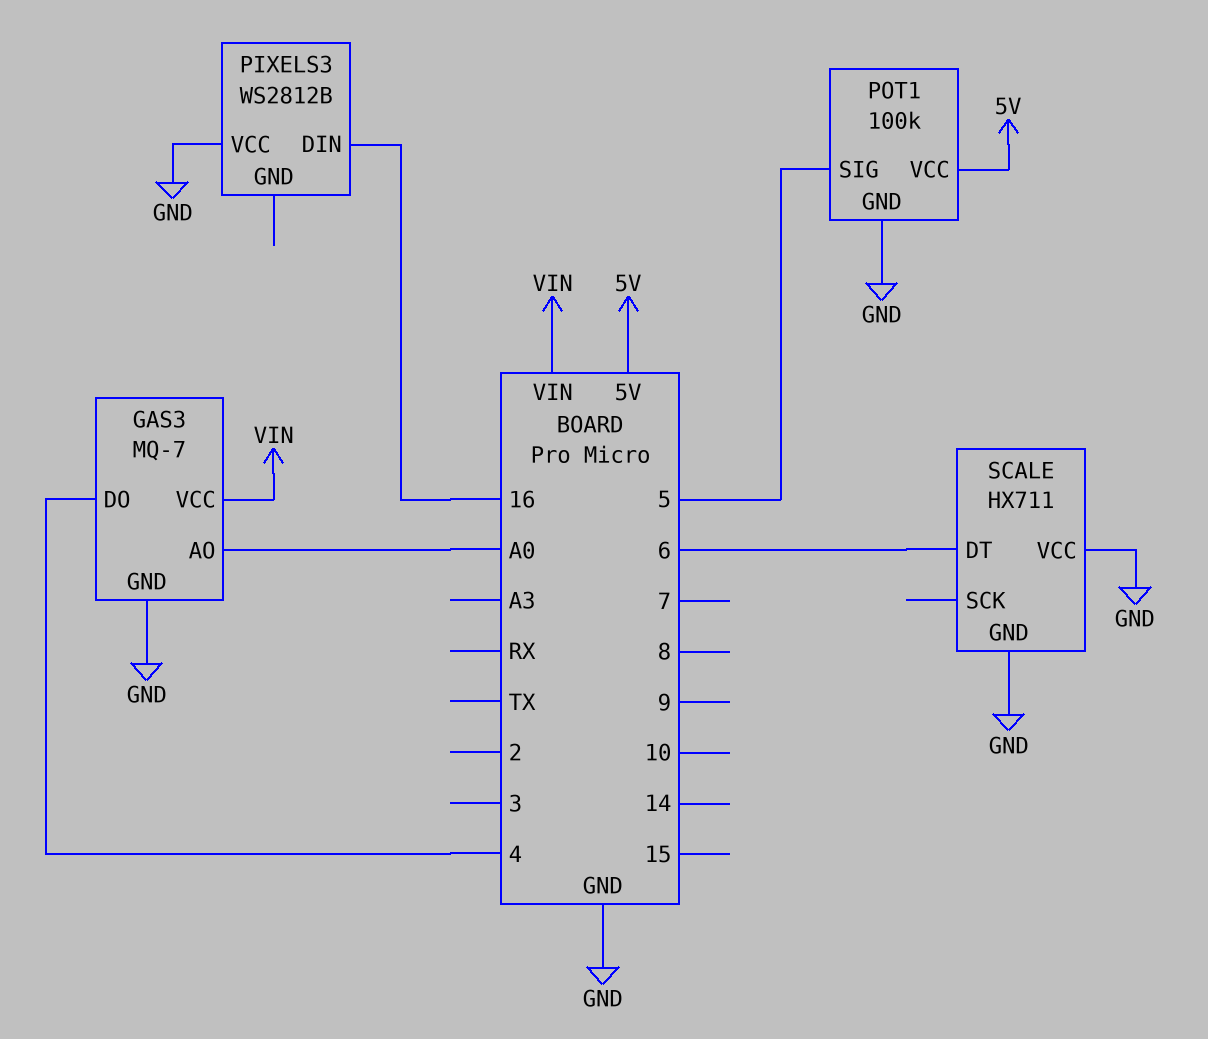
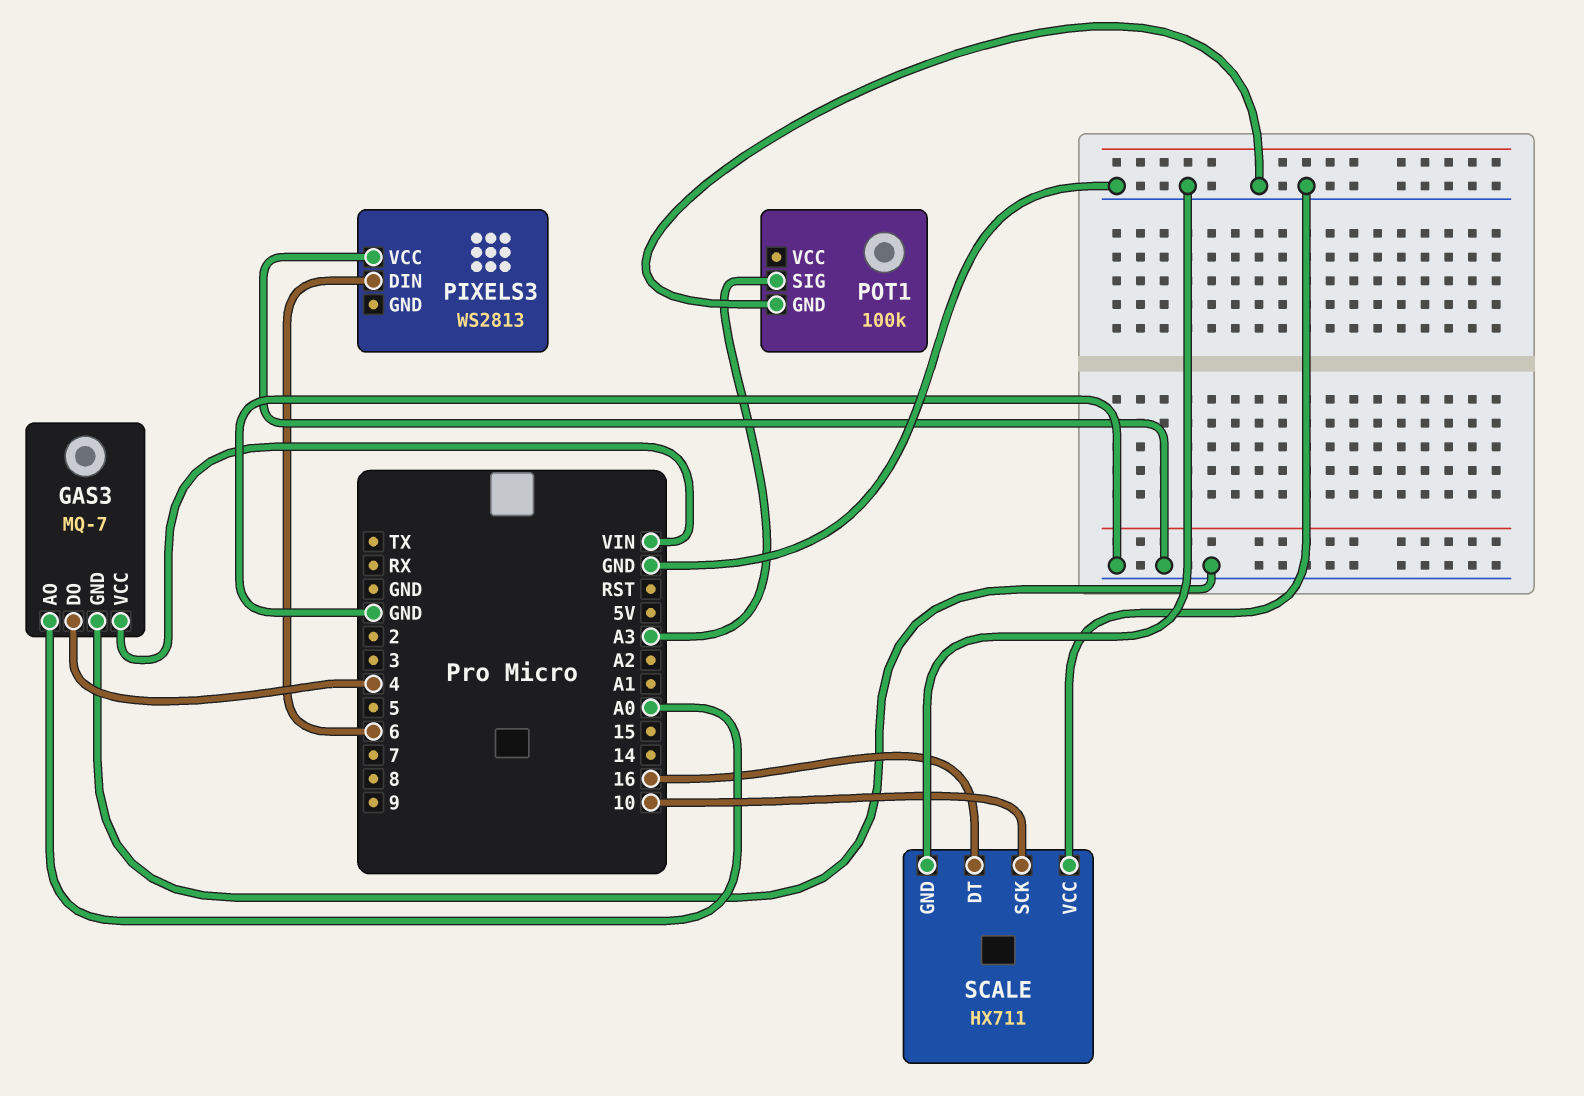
PIXELS3: WS2812B -> WS2813
PIXELS3 pin DIN: 16 -> 6
POT1 pin SIG: 5 -> A3
POT1 pin VCC: 5V -> none
SCALE pin DT: 6 -> 16
SCALE pin SCK: none -> 10

